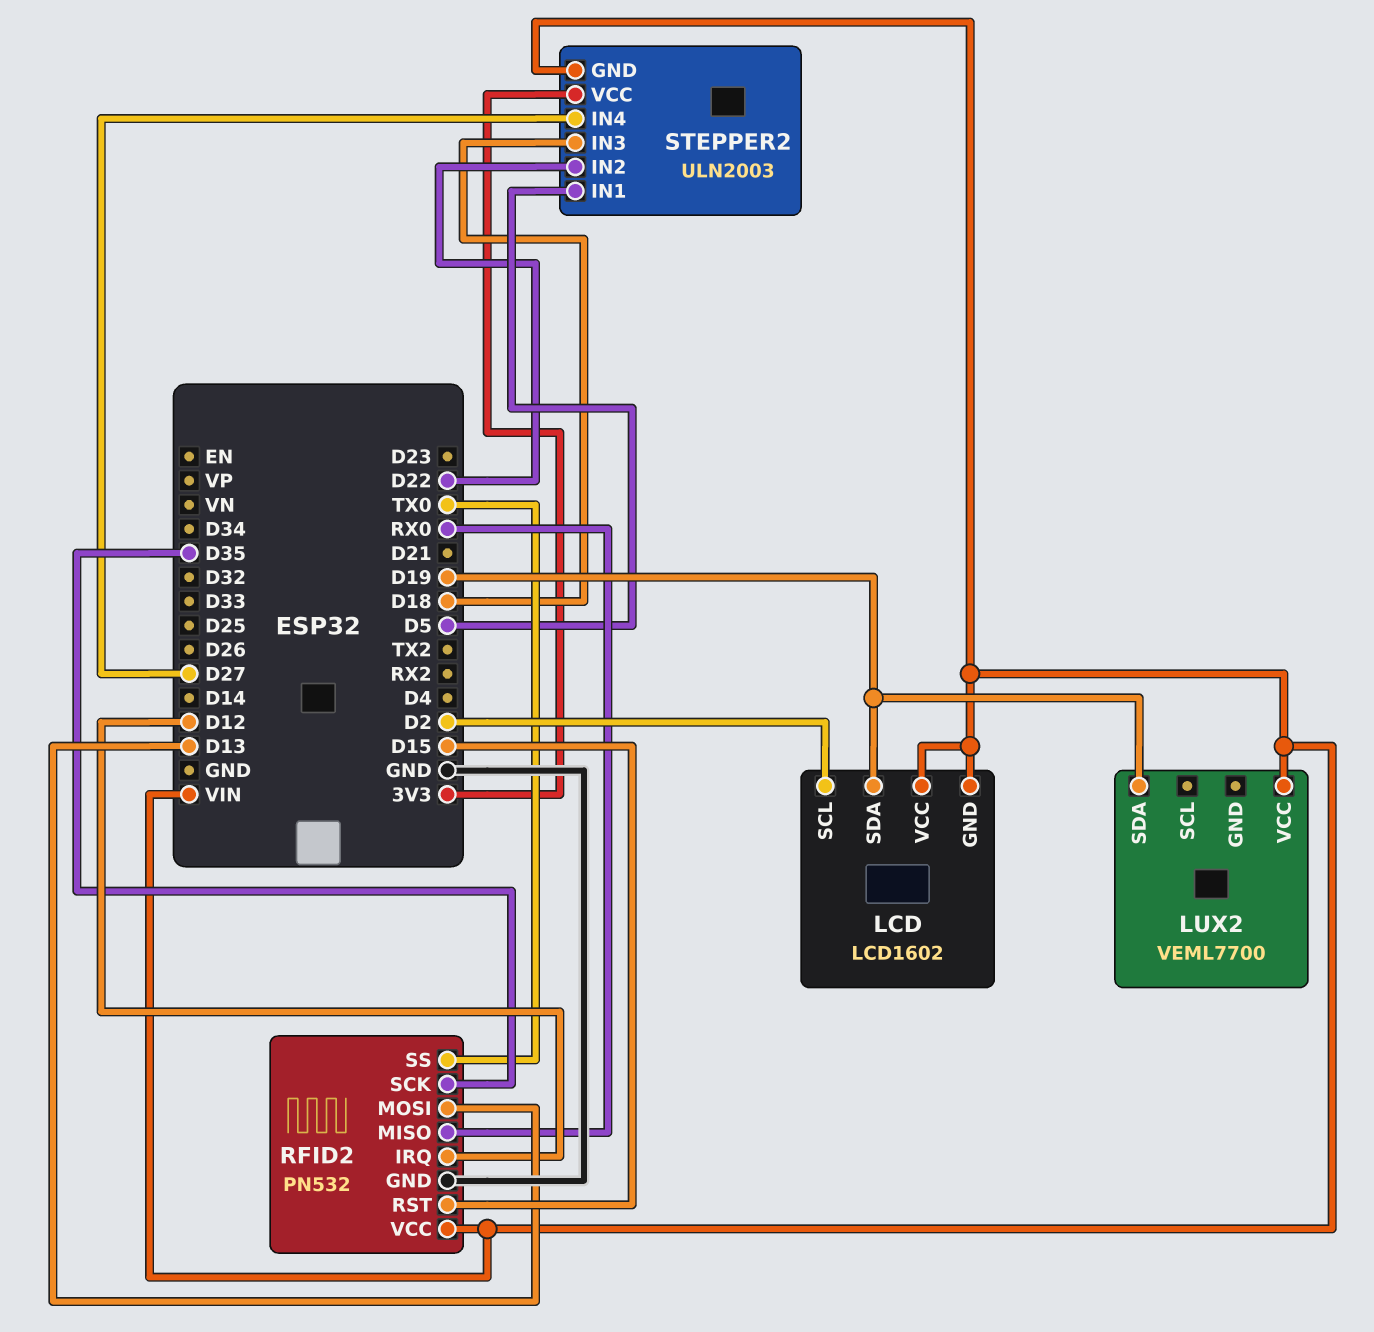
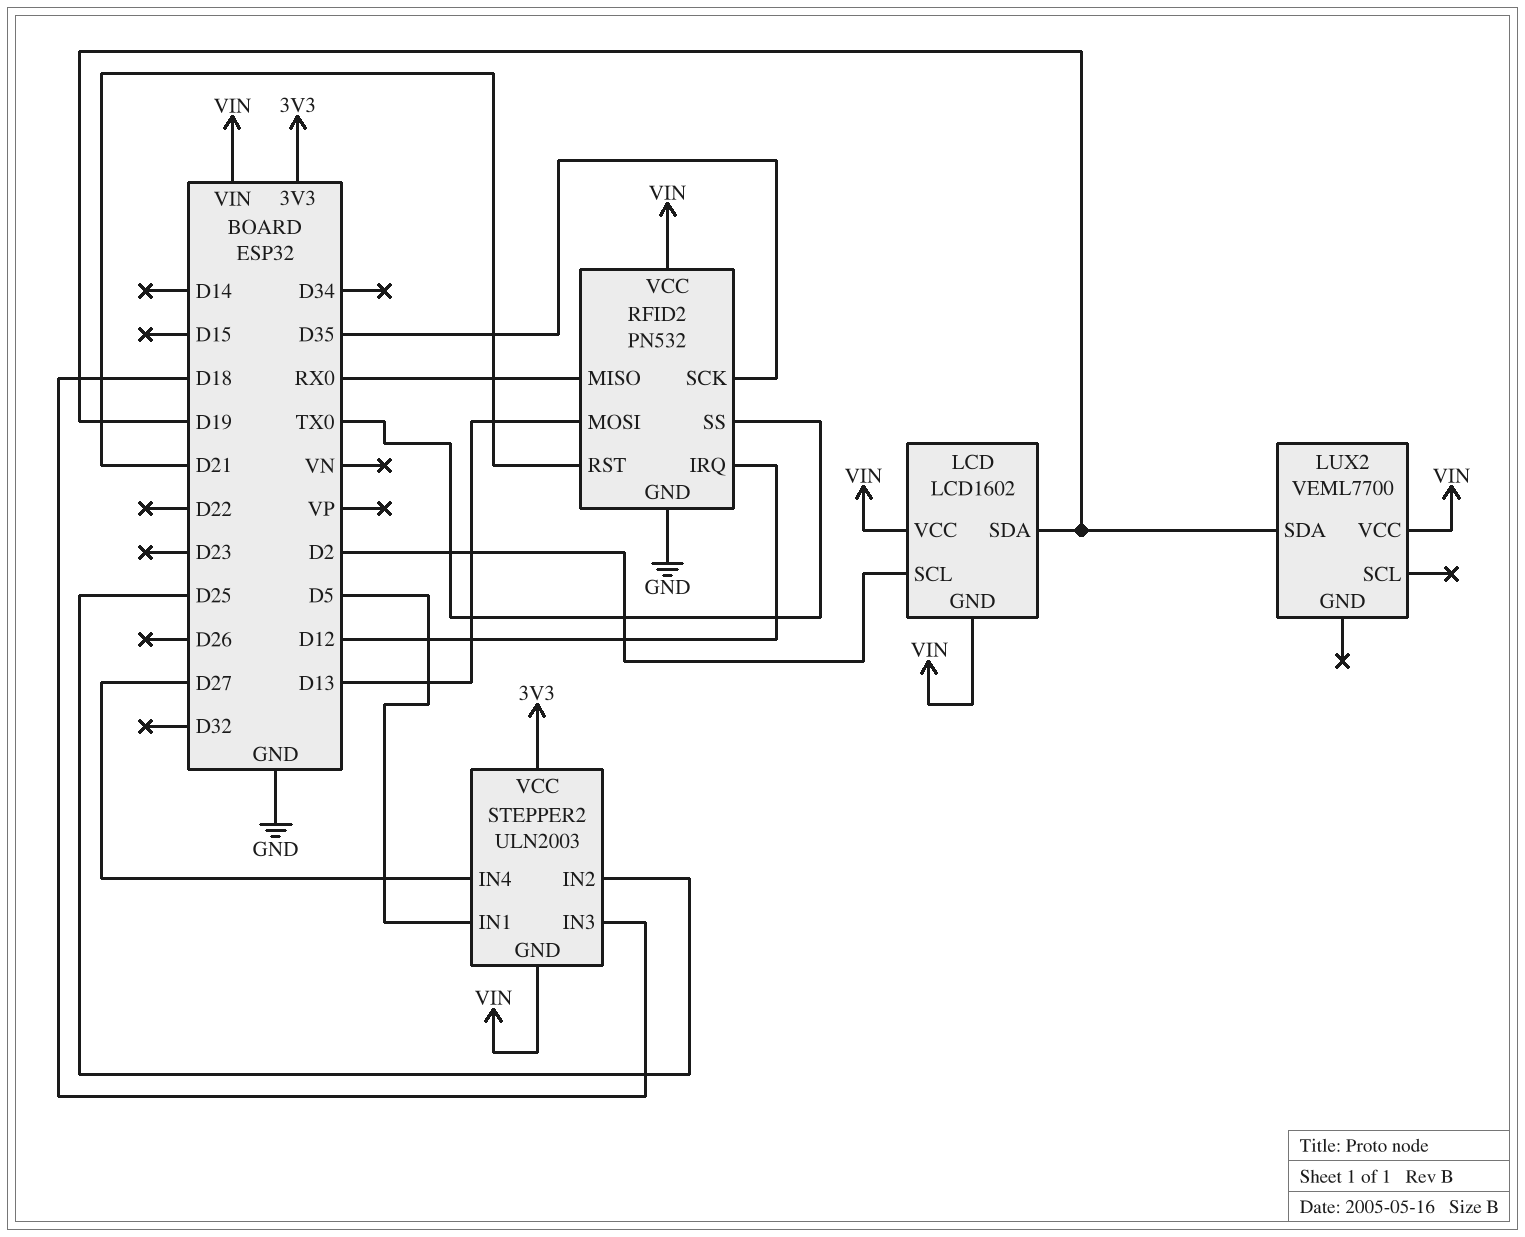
RFID2 pin RST: D15 -> D21
STEPPER2 pin IN2: D22 -> D25

